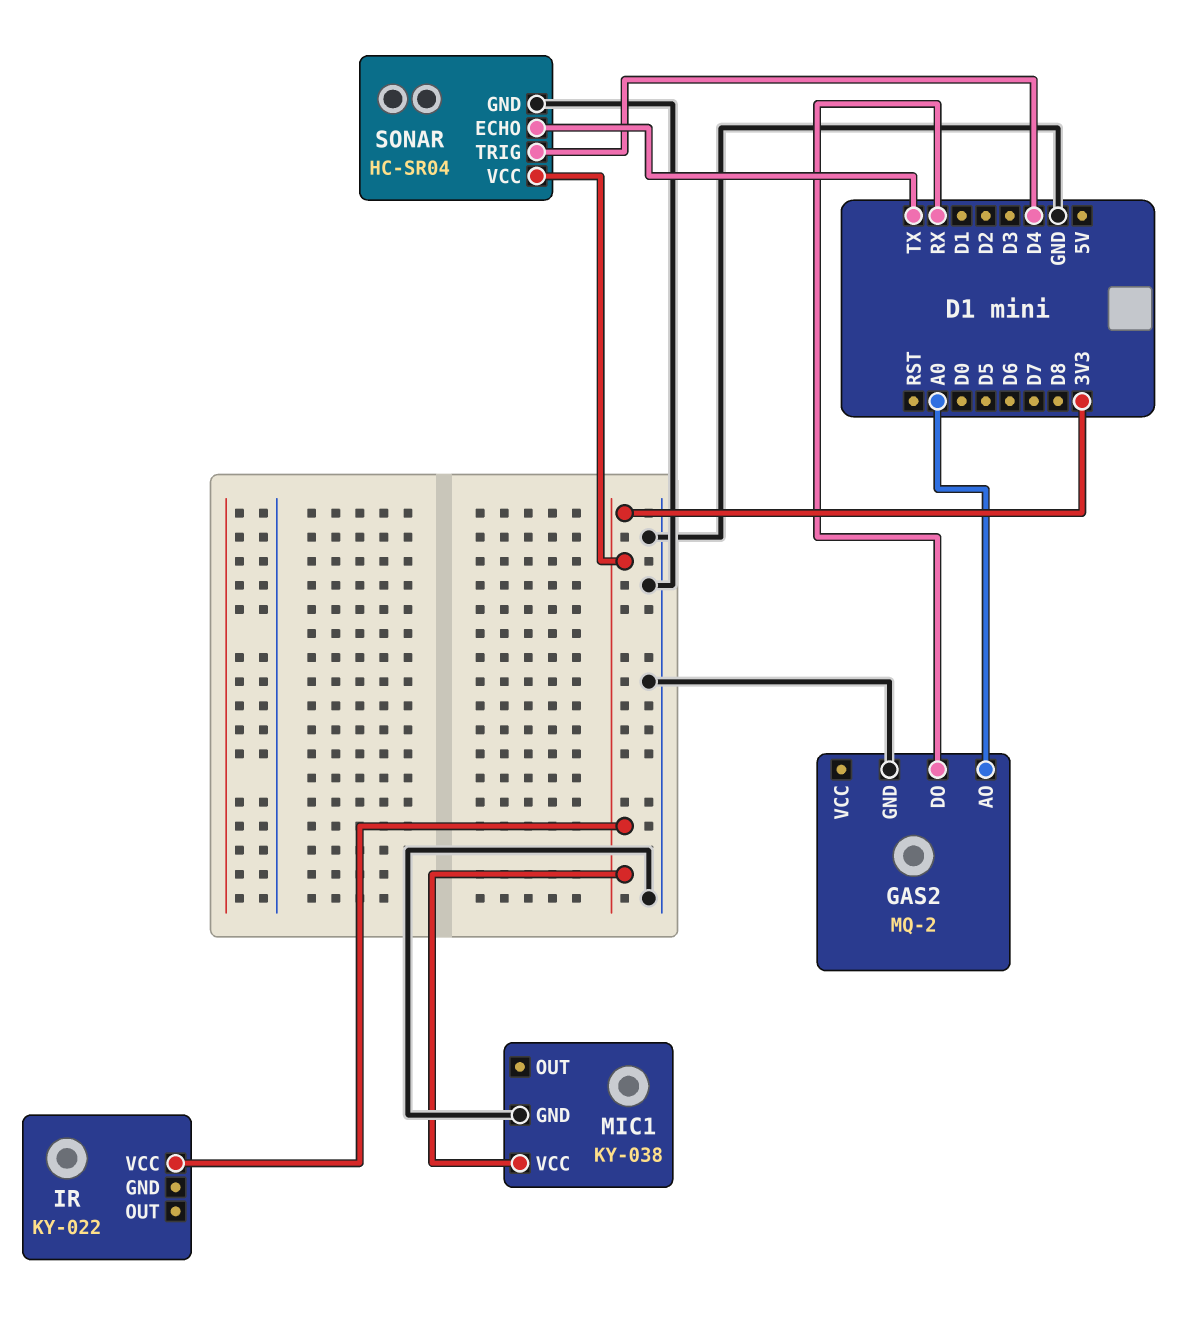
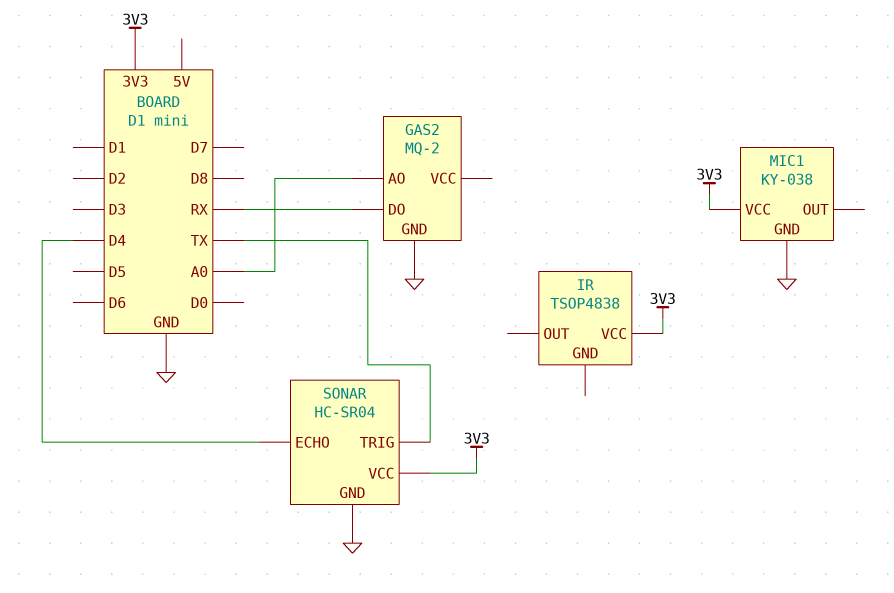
IR: KY-022 -> TSOP4838
SONAR pin ECHO: TX -> D4
SONAR pin TRIG: D4 -> TX

